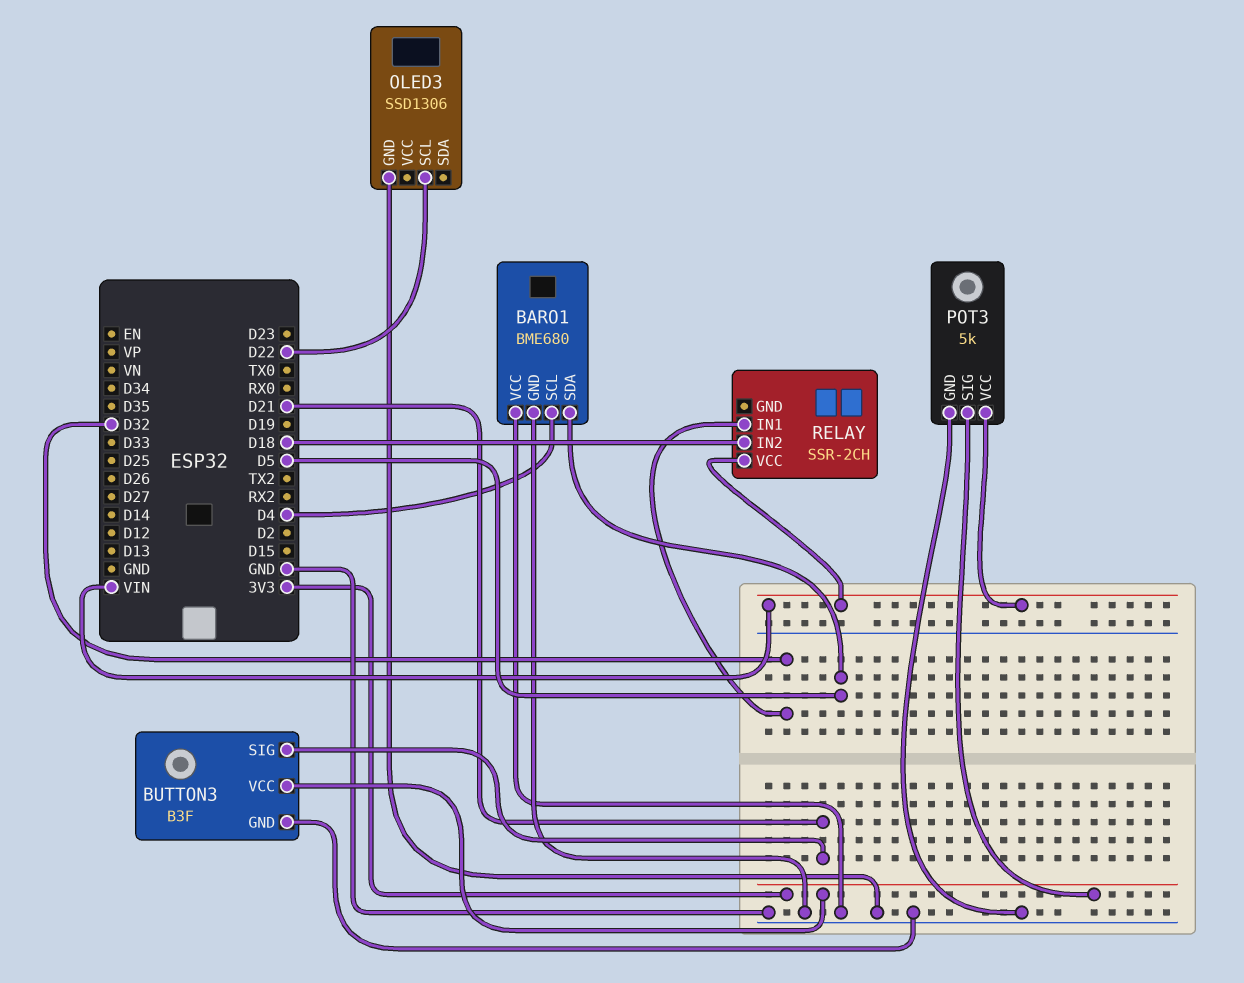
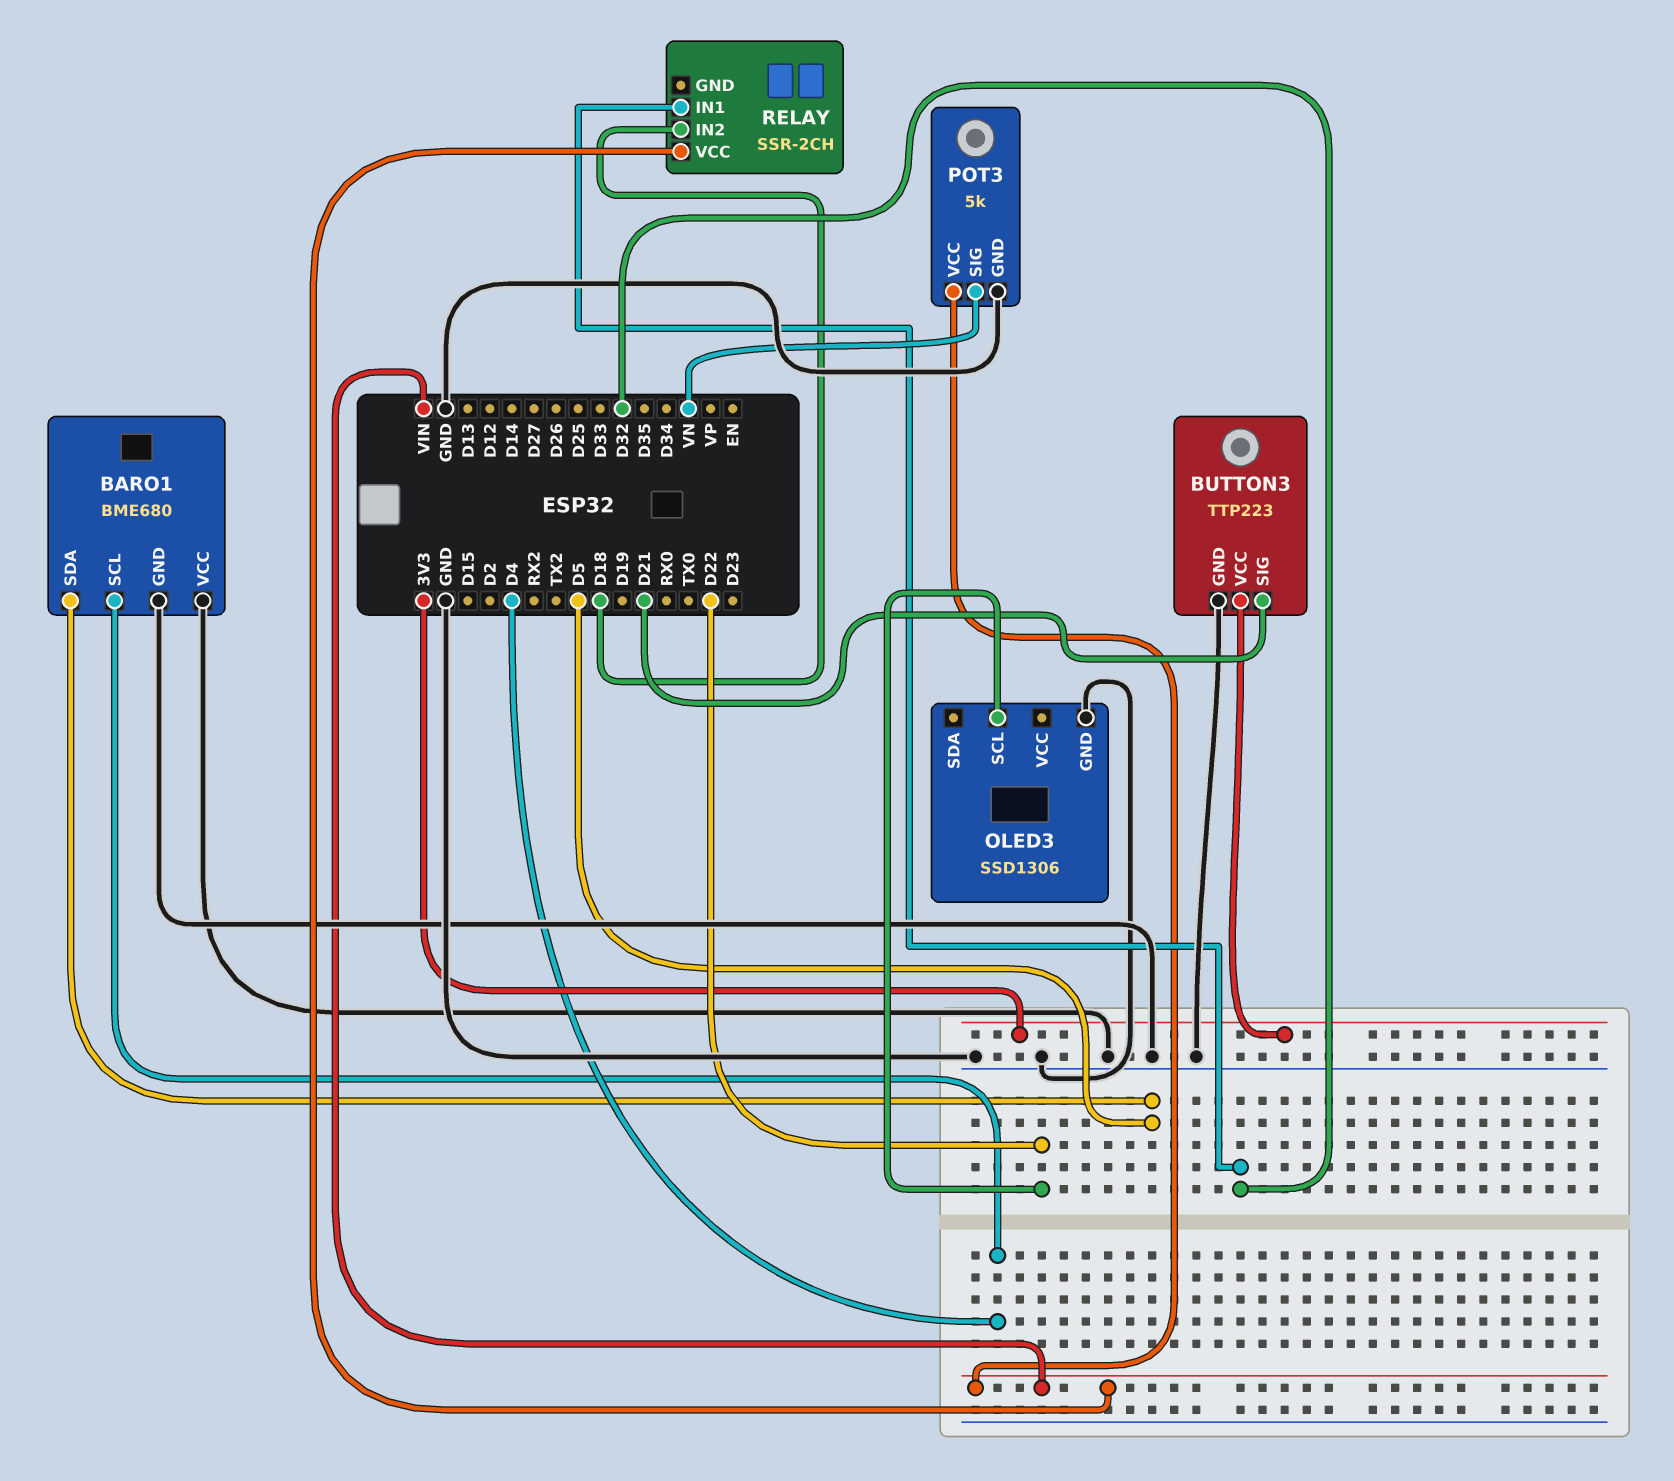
BUTTON3: B3F -> TTP223
POT3 pin SIG: 3V3 -> VN

